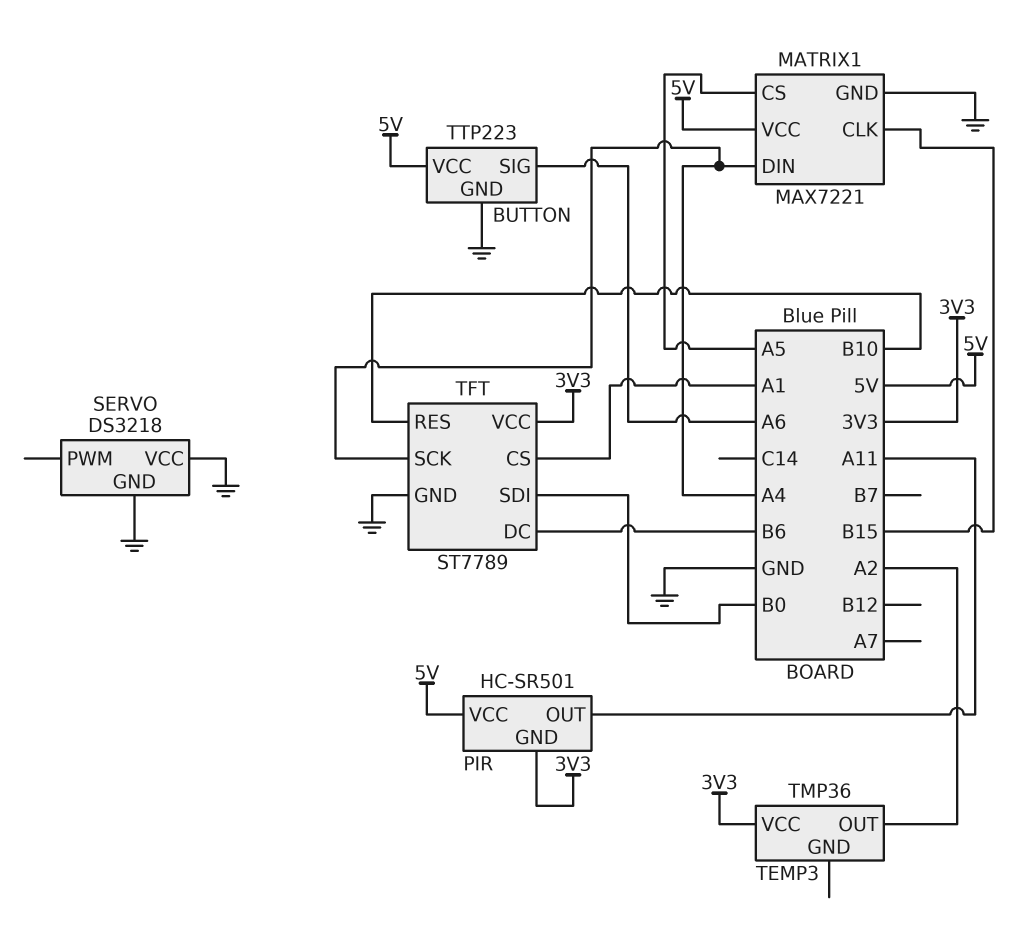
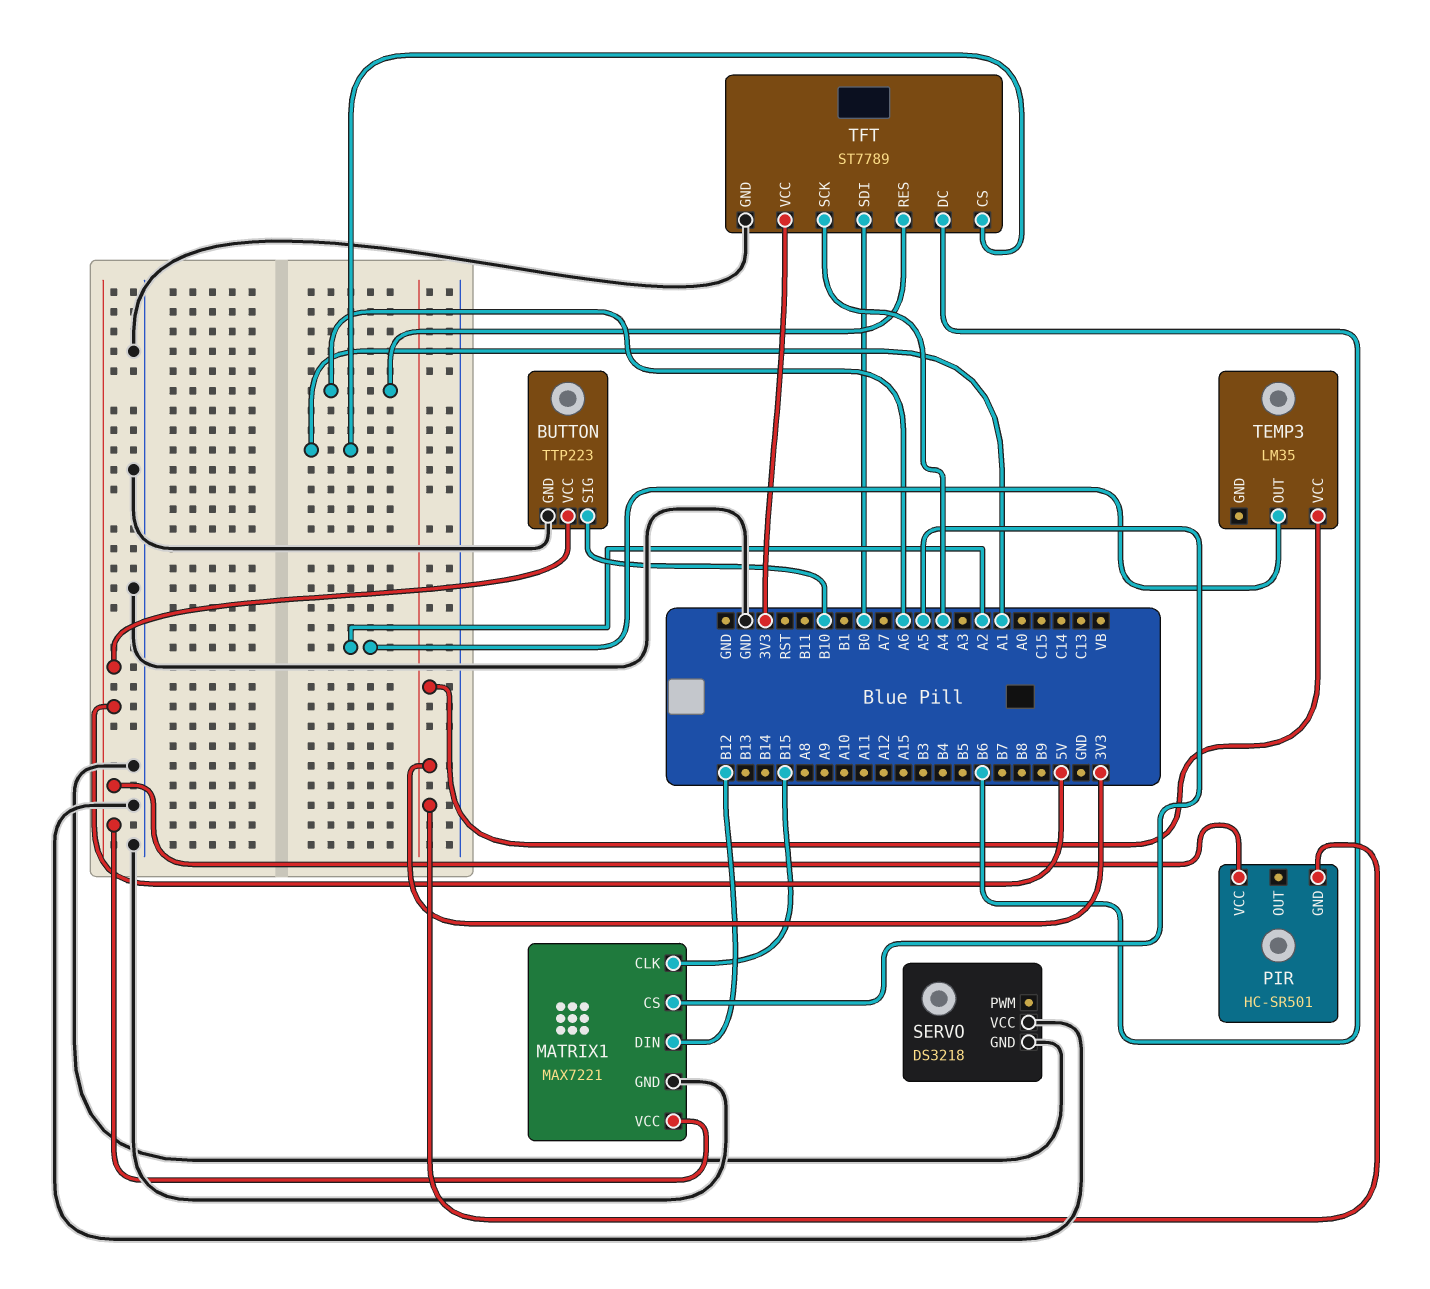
BUTTON pin SIG: A6 -> B10
MATRIX1 pin DIN: A4 -> B12
PIR pin OUT: A11 -> none
TEMP3: TMP36 -> LM35
TFT pin RES: B10 -> A6

